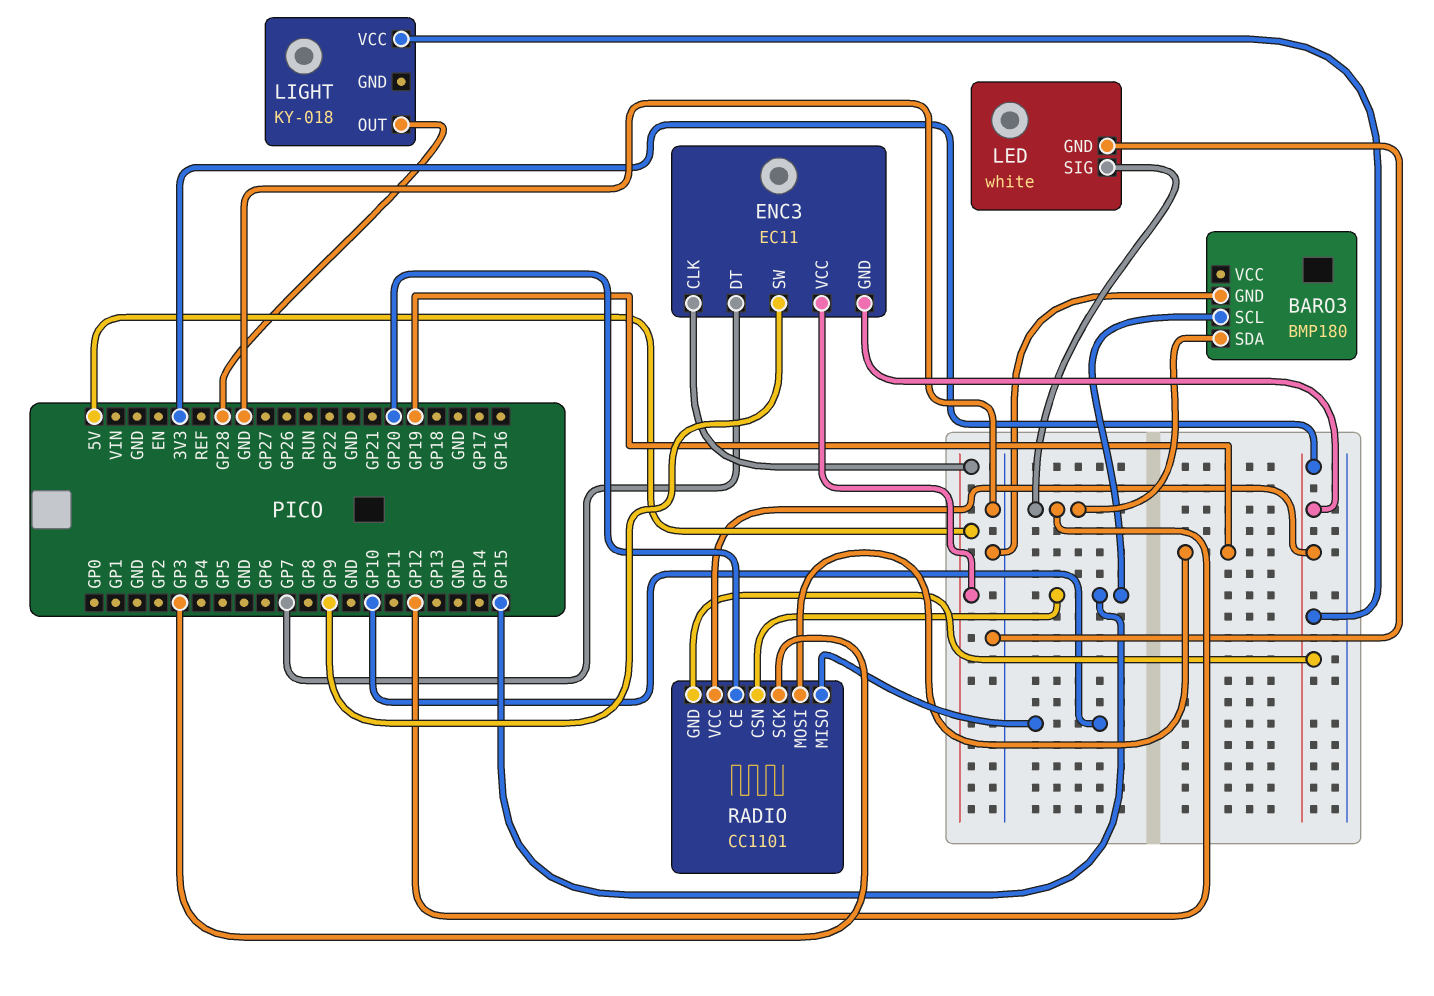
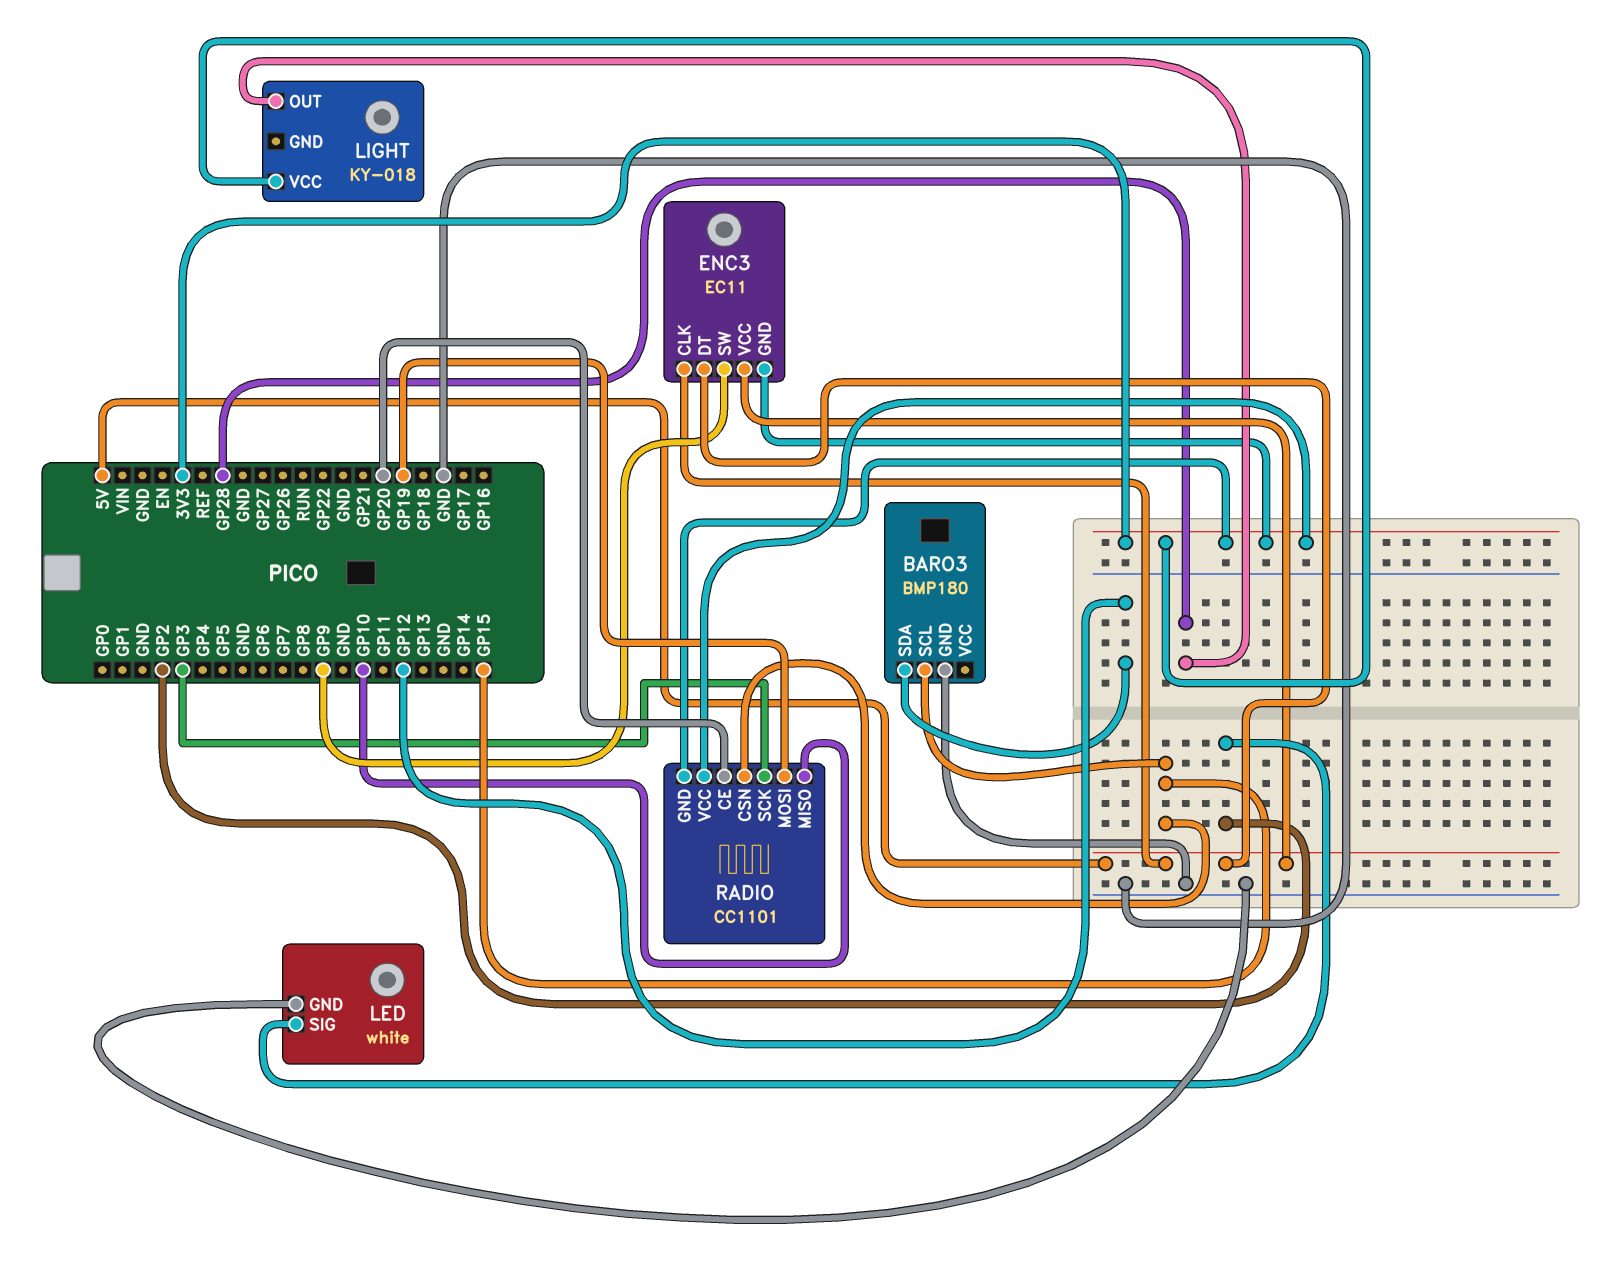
ENC3 pin DT: GP7 -> 5V
LED pin SIG: GP12 -> GP2

